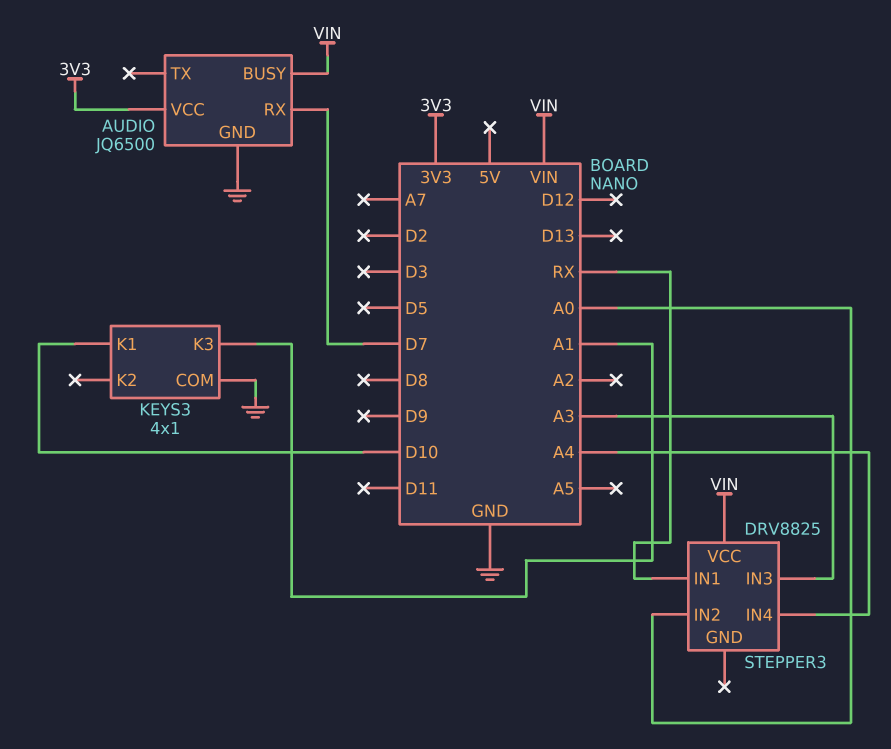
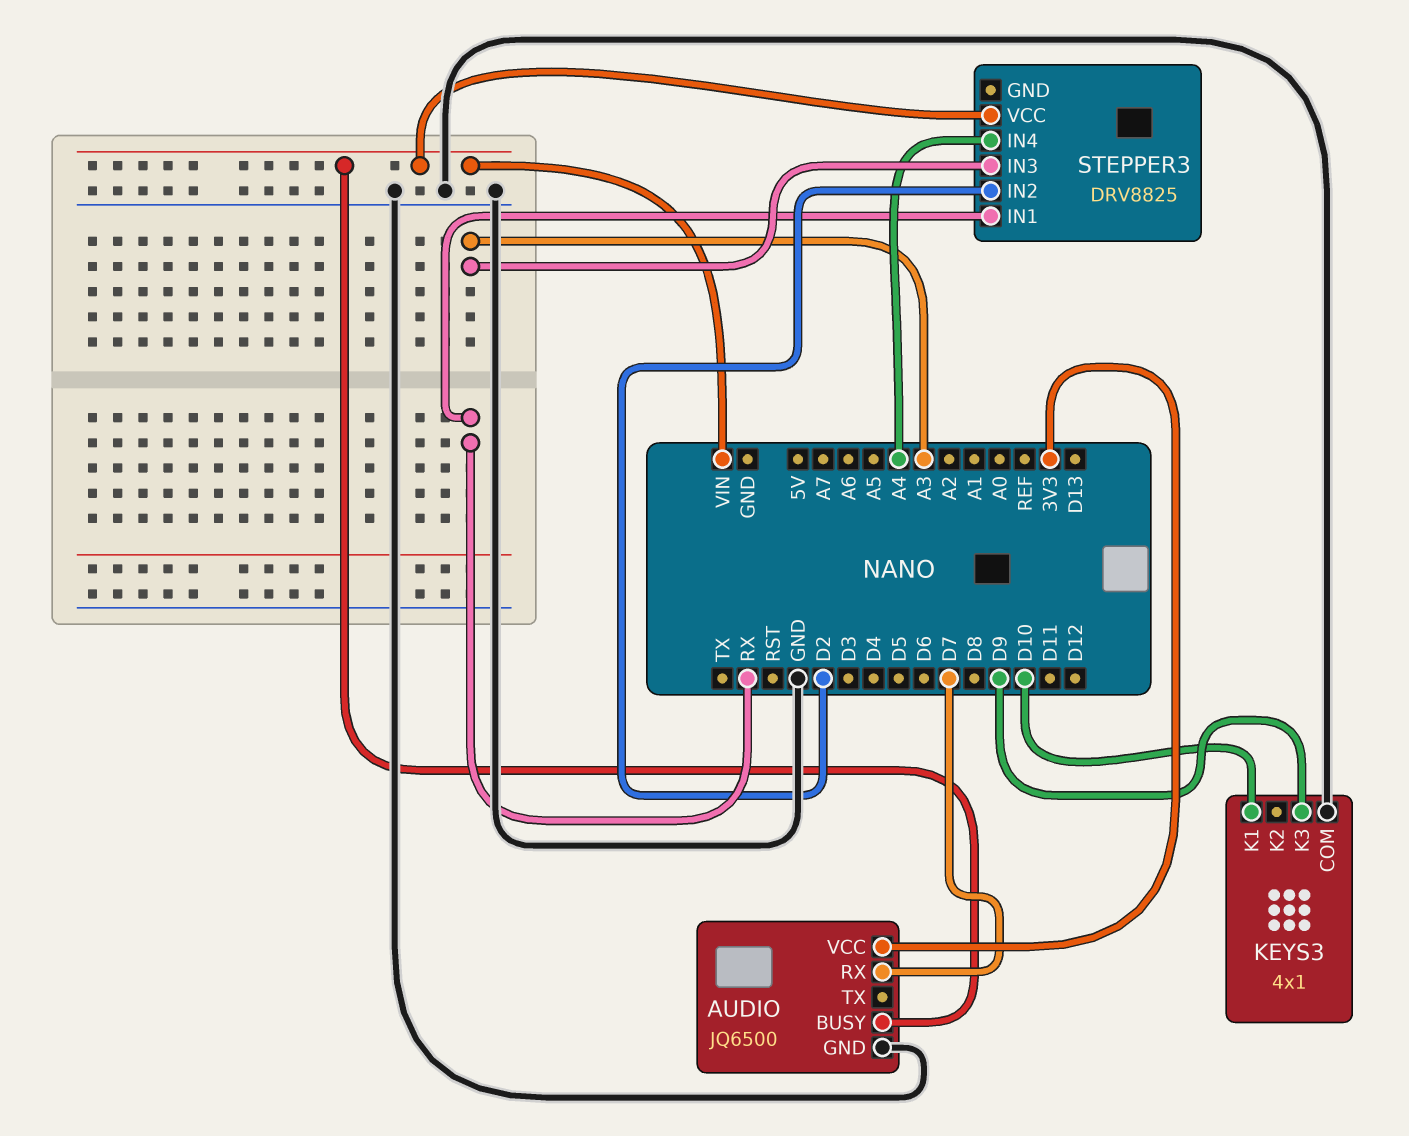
KEYS3 pin K3: A1 -> D9
STEPPER3 pin IN2: A0 -> D2

